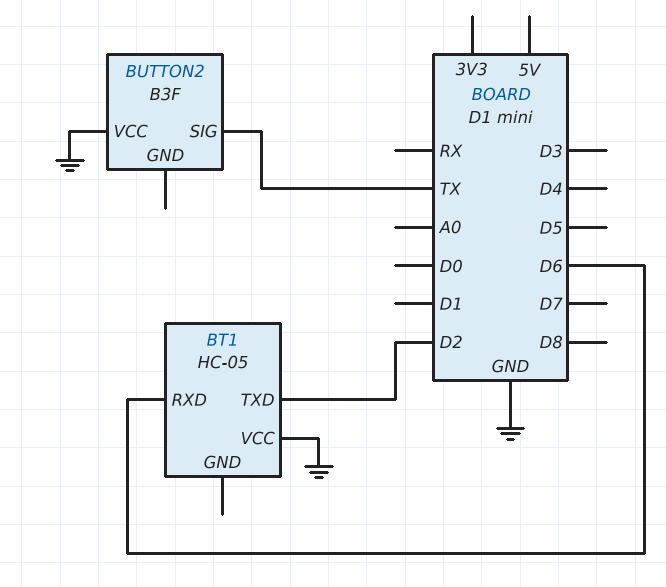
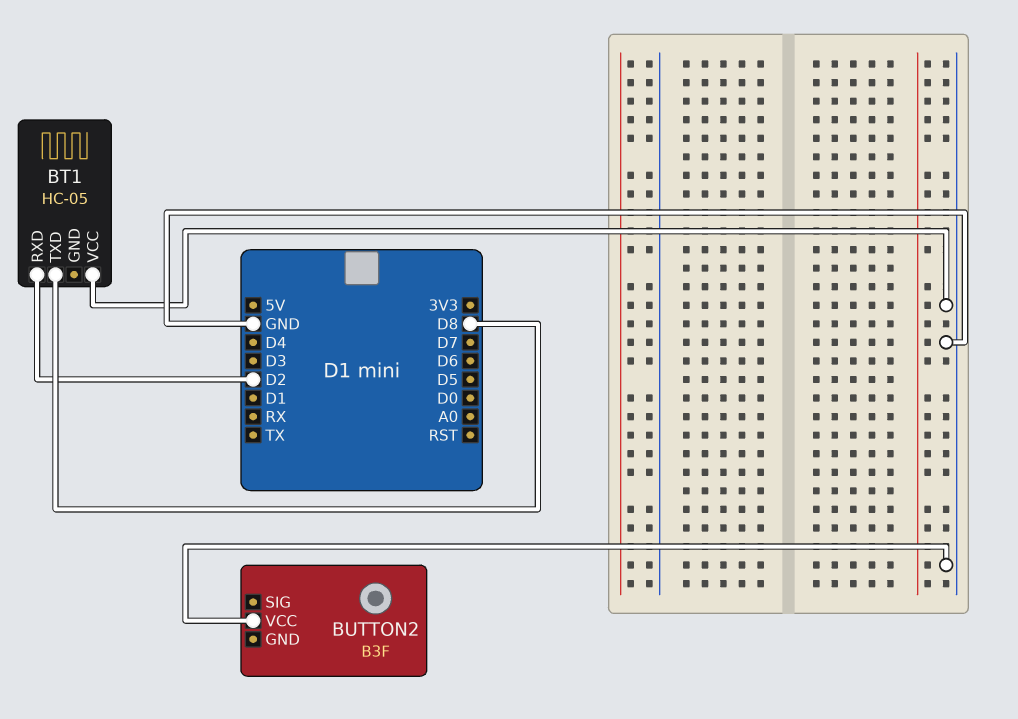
BT1 pin RXD: D6 -> D2
BT1 pin TXD: D2 -> D8
BUTTON2 pin SIG: TX -> none

